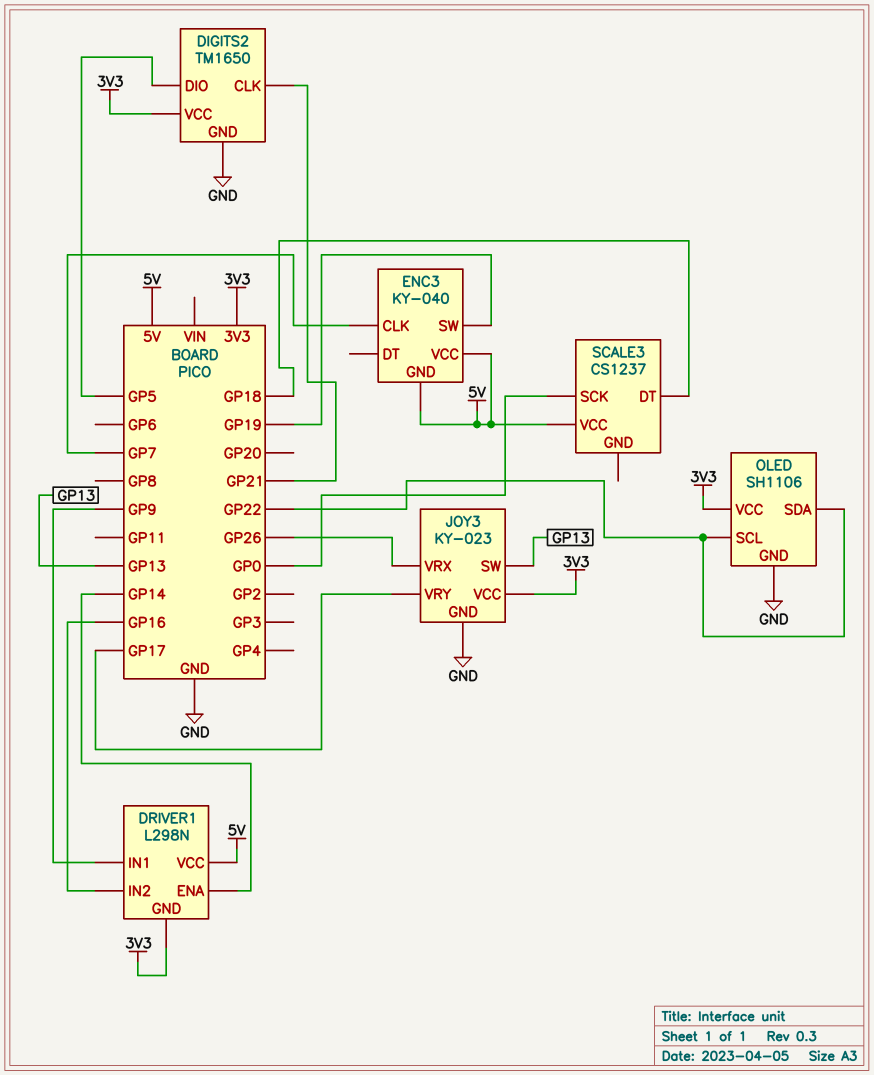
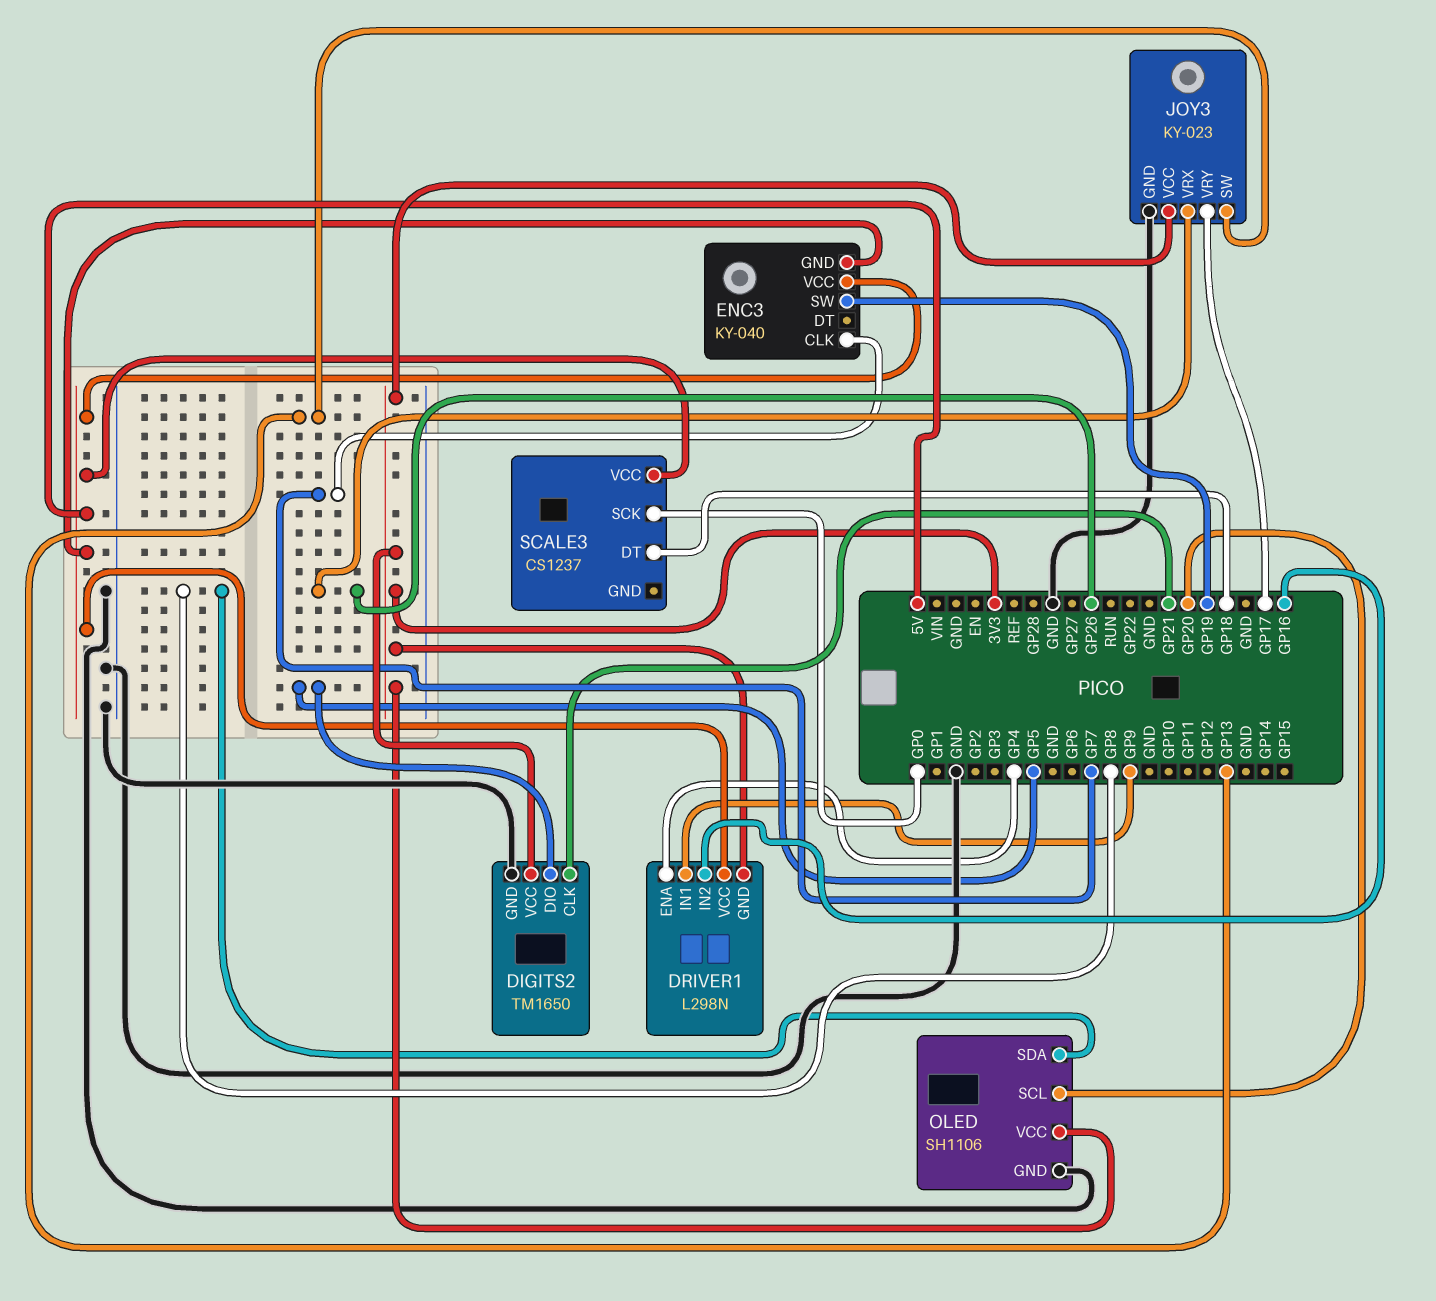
DRIVER1 pin ENA: GP14 -> GP4
OLED pin SCL: GP22 -> GP20
OLED pin SDA: GP22 -> GP8

